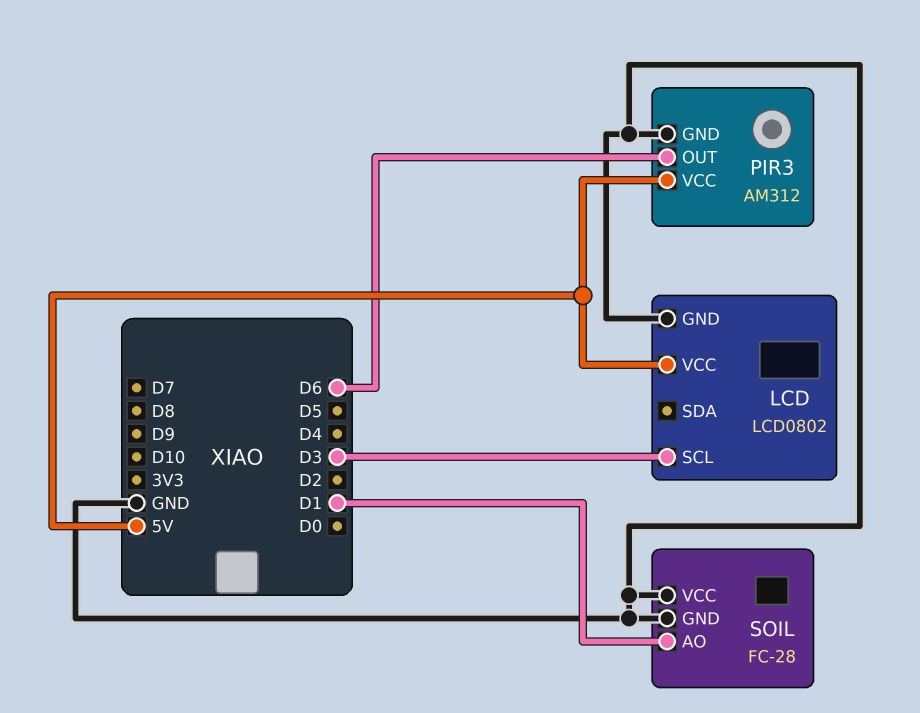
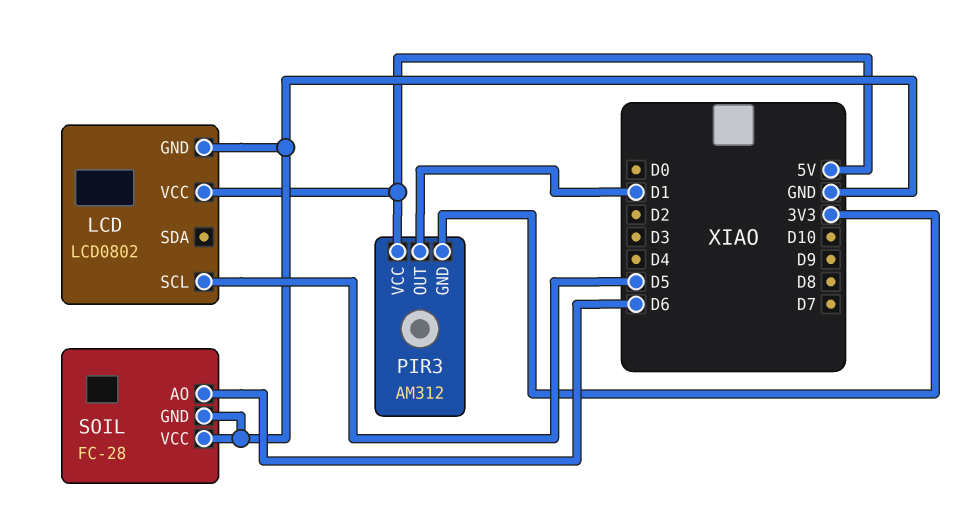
LCD pin SCL: D3 -> D5
PIR3 pin GND: GND -> 3V3
PIR3 pin OUT: D6 -> D1
SOIL pin AO: D1 -> D6

